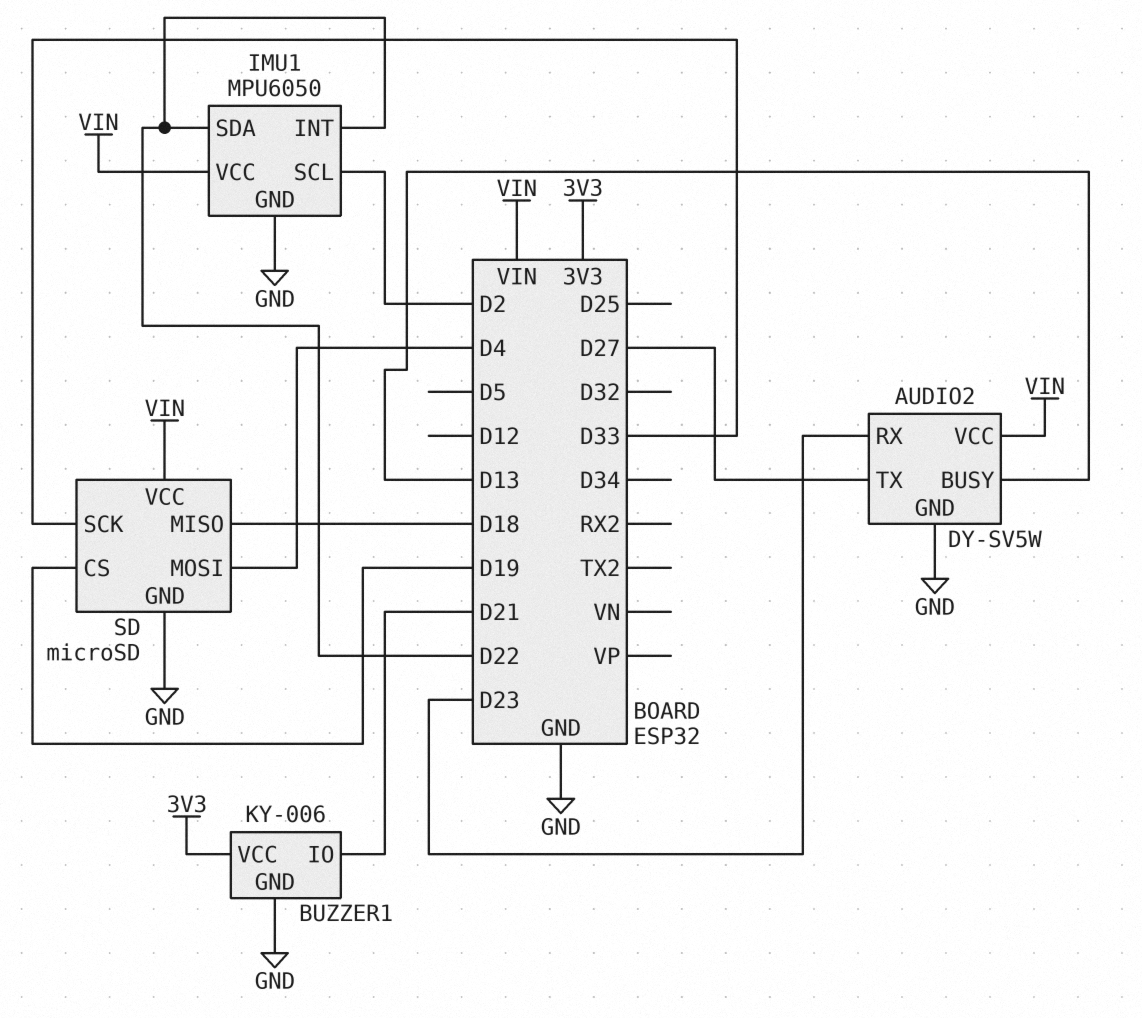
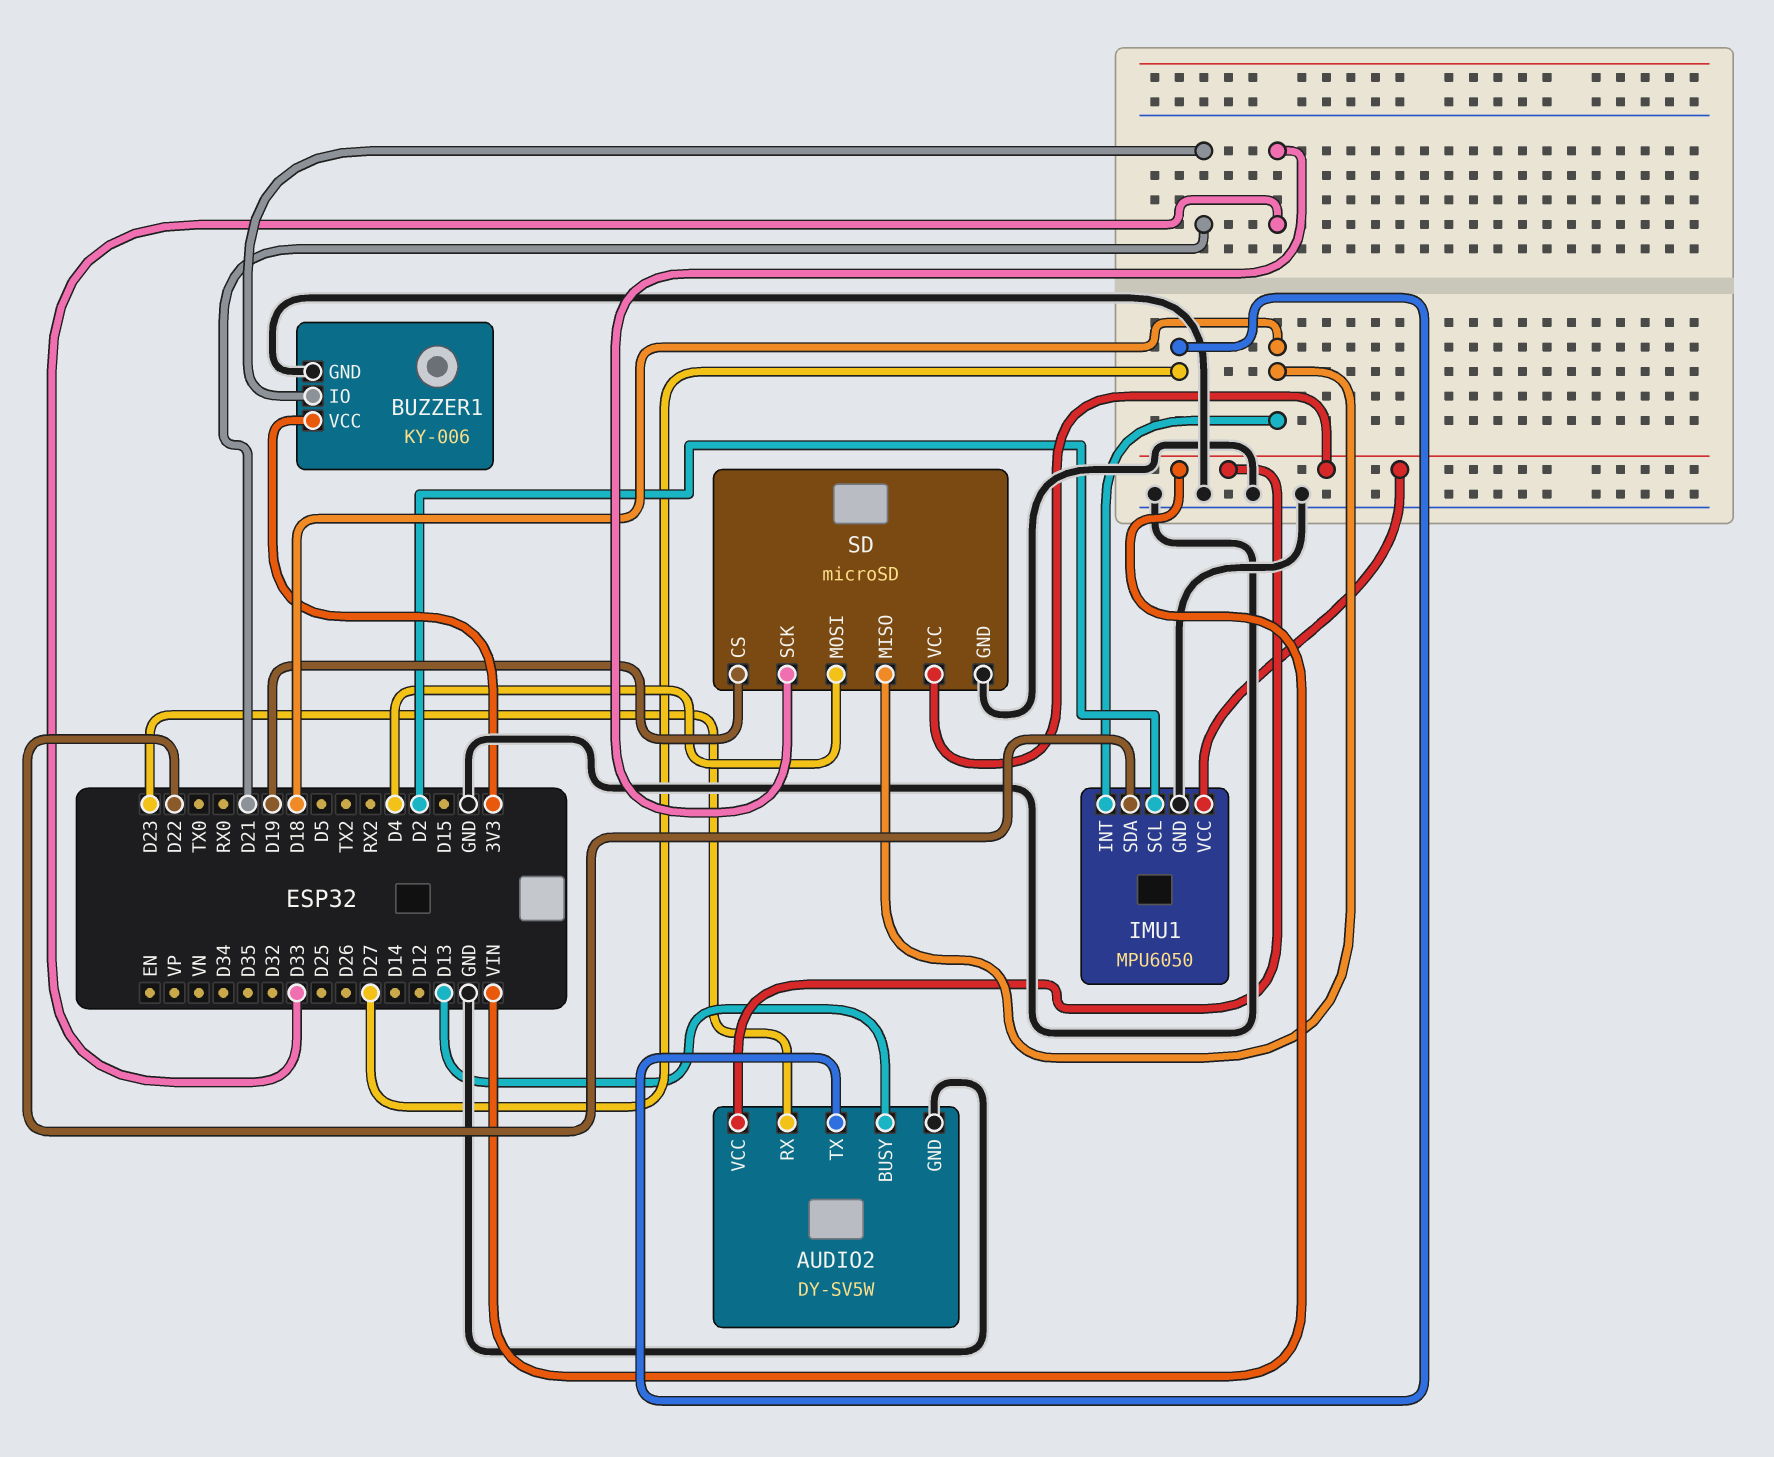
IMU1 pin INT: D22 -> D18

